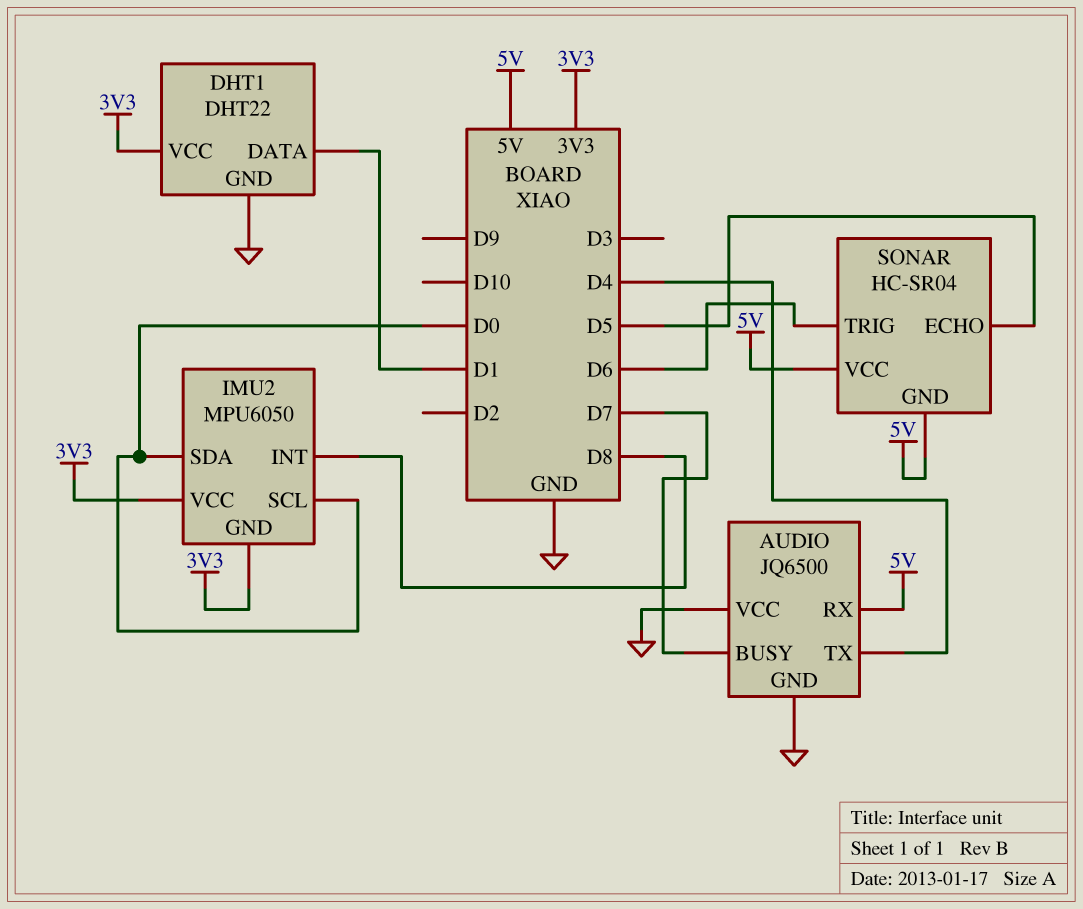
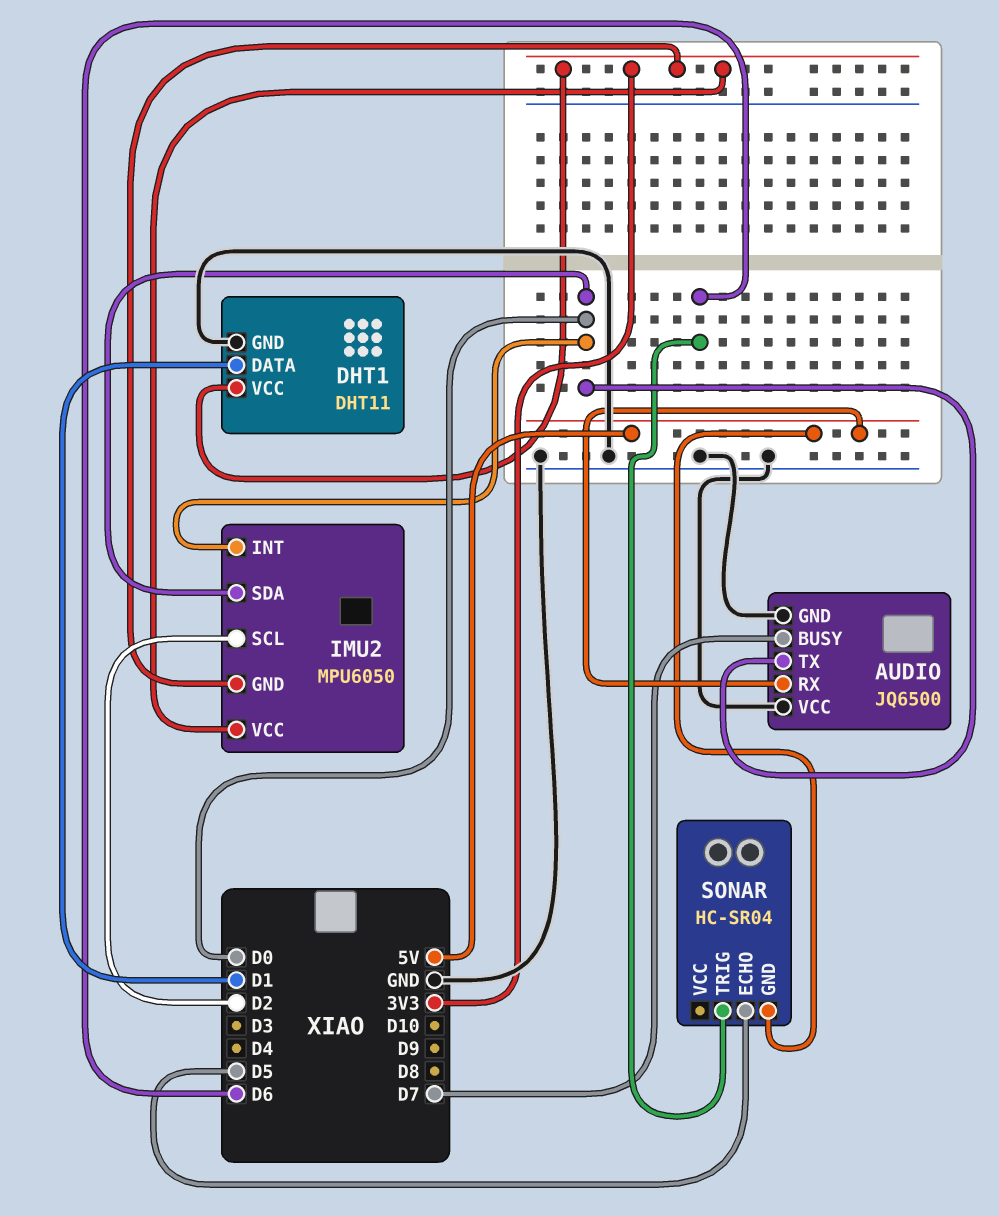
AUDIO pin TX: D4 -> D0
DHT1: DHT22 -> DHT11
IMU2 pin INT: D8 -> D0
IMU2 pin SCL: D0 -> D2
SONAR pin VCC: 5V -> none

